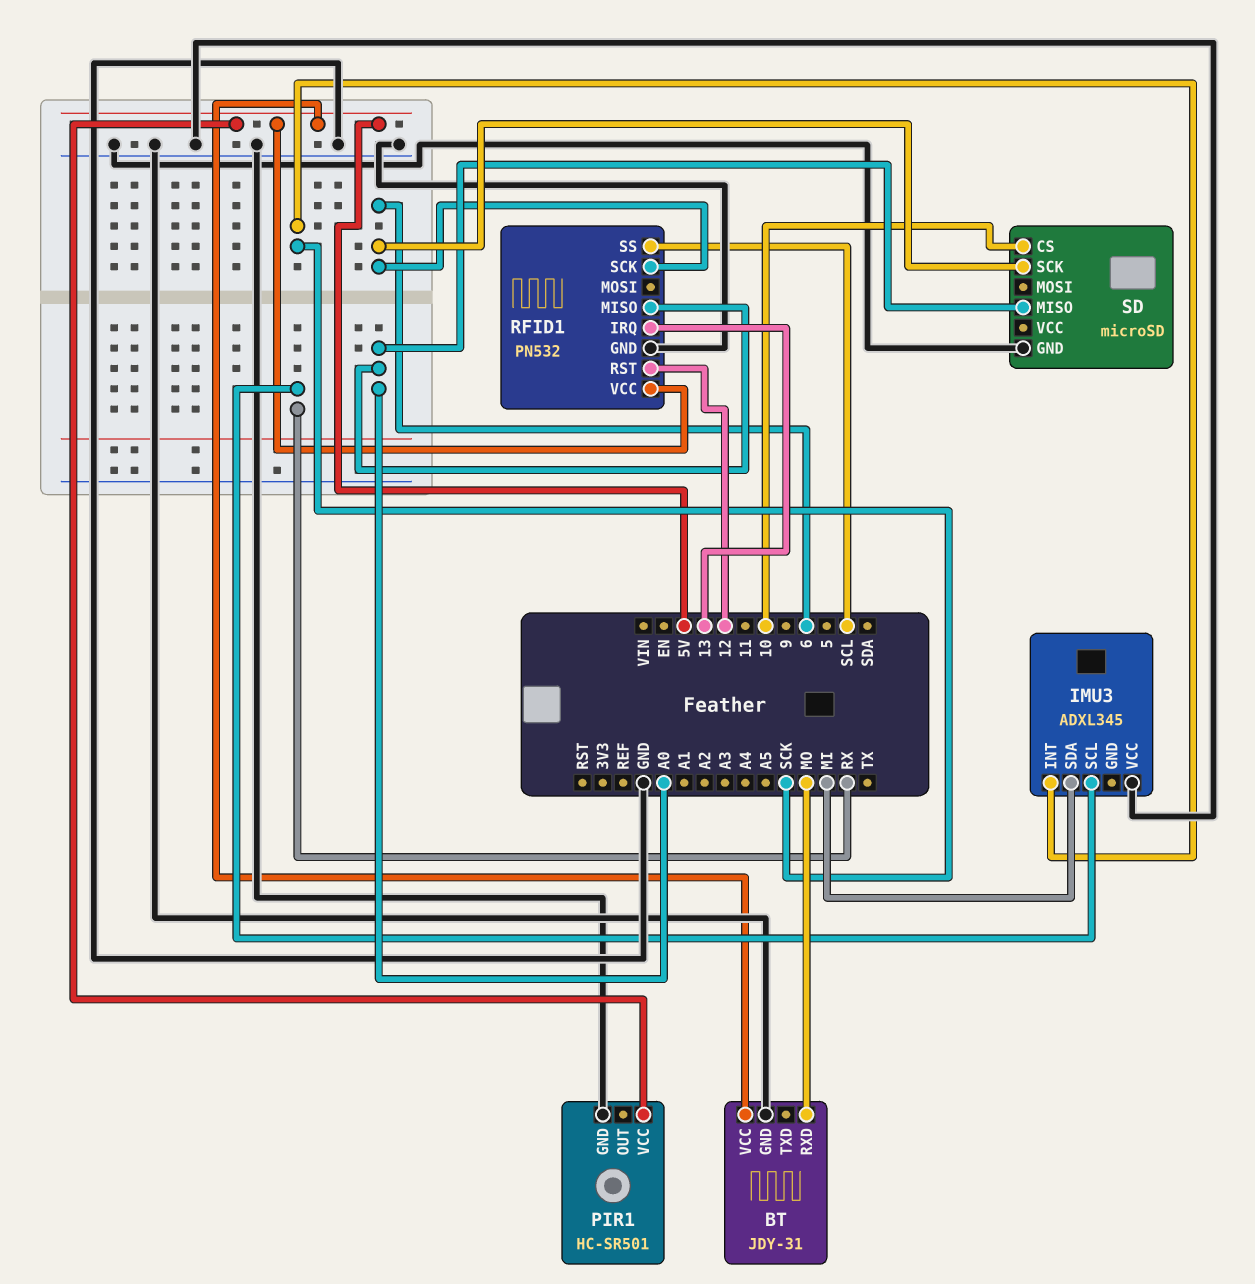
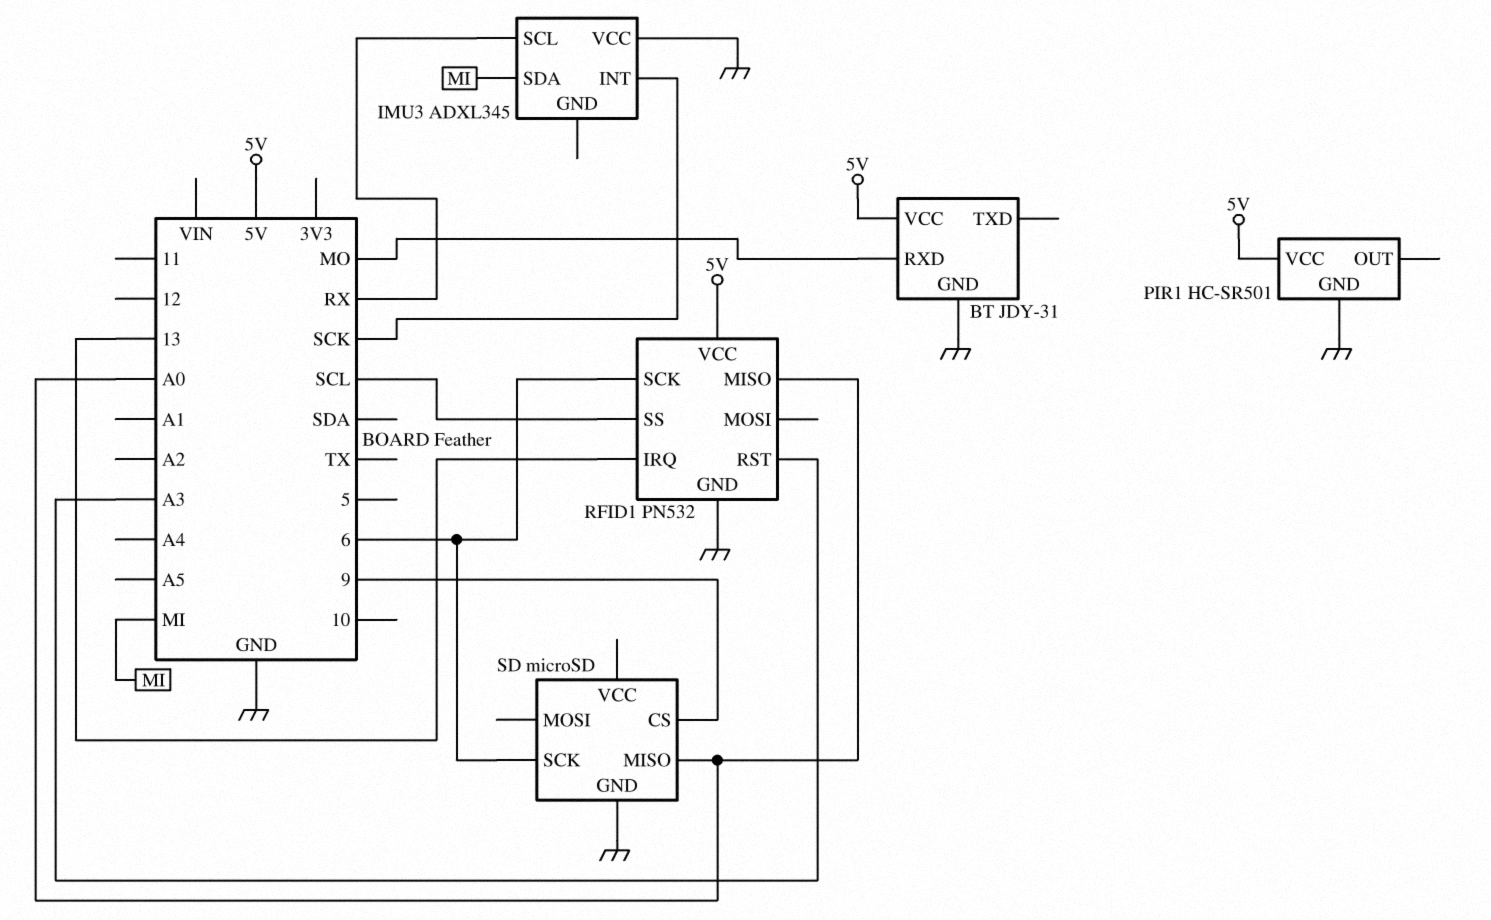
RFID1 pin RST: 12 -> A3
SD pin CS: 10 -> 9

